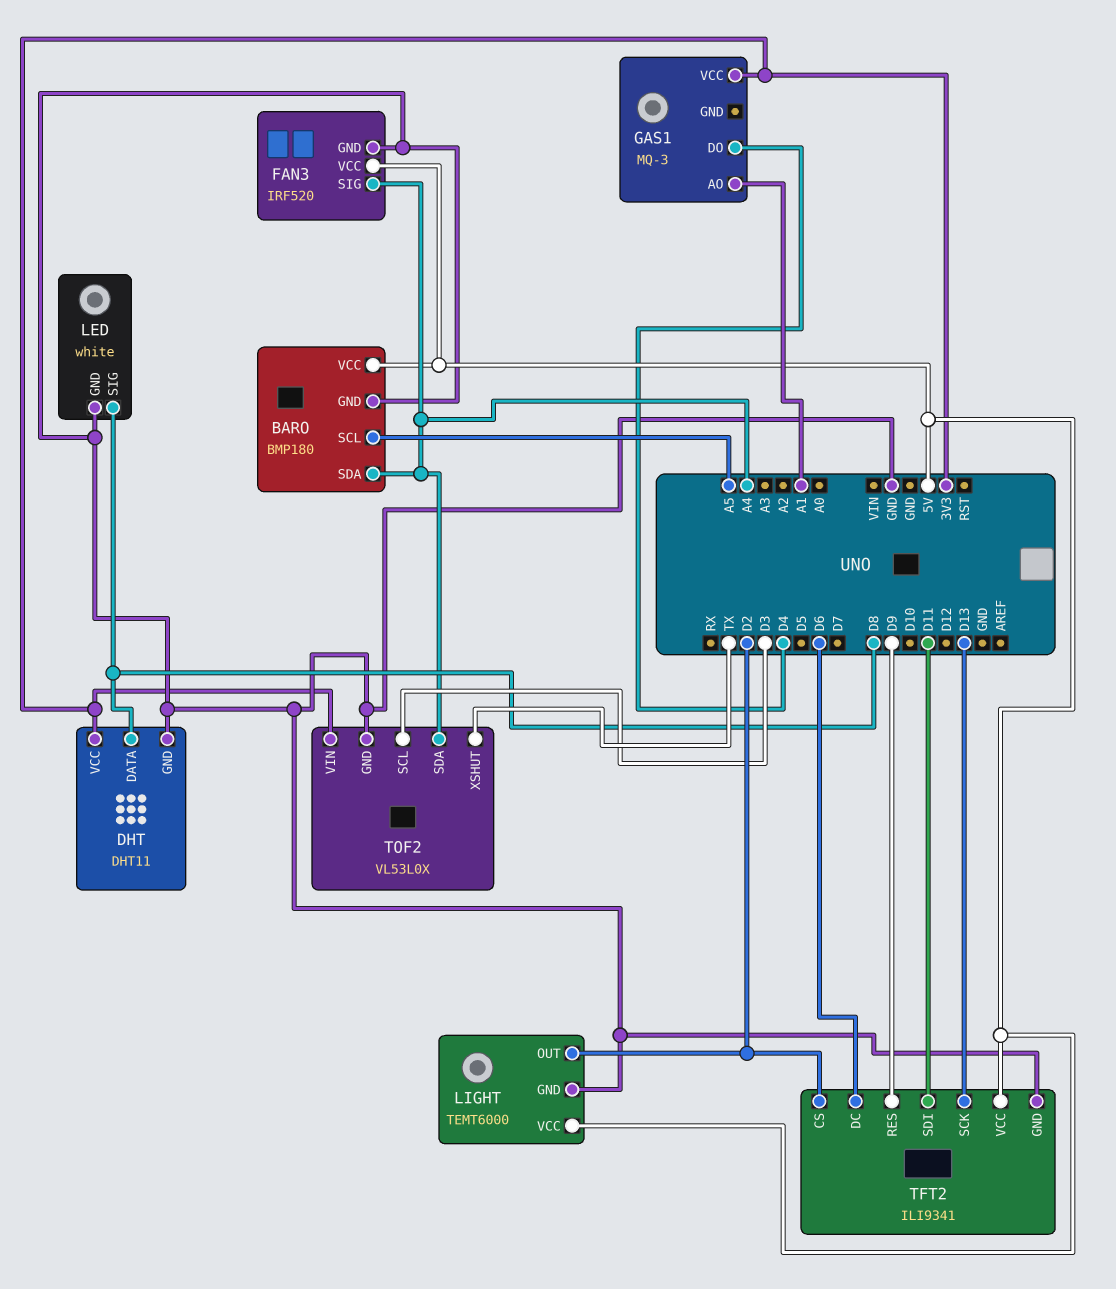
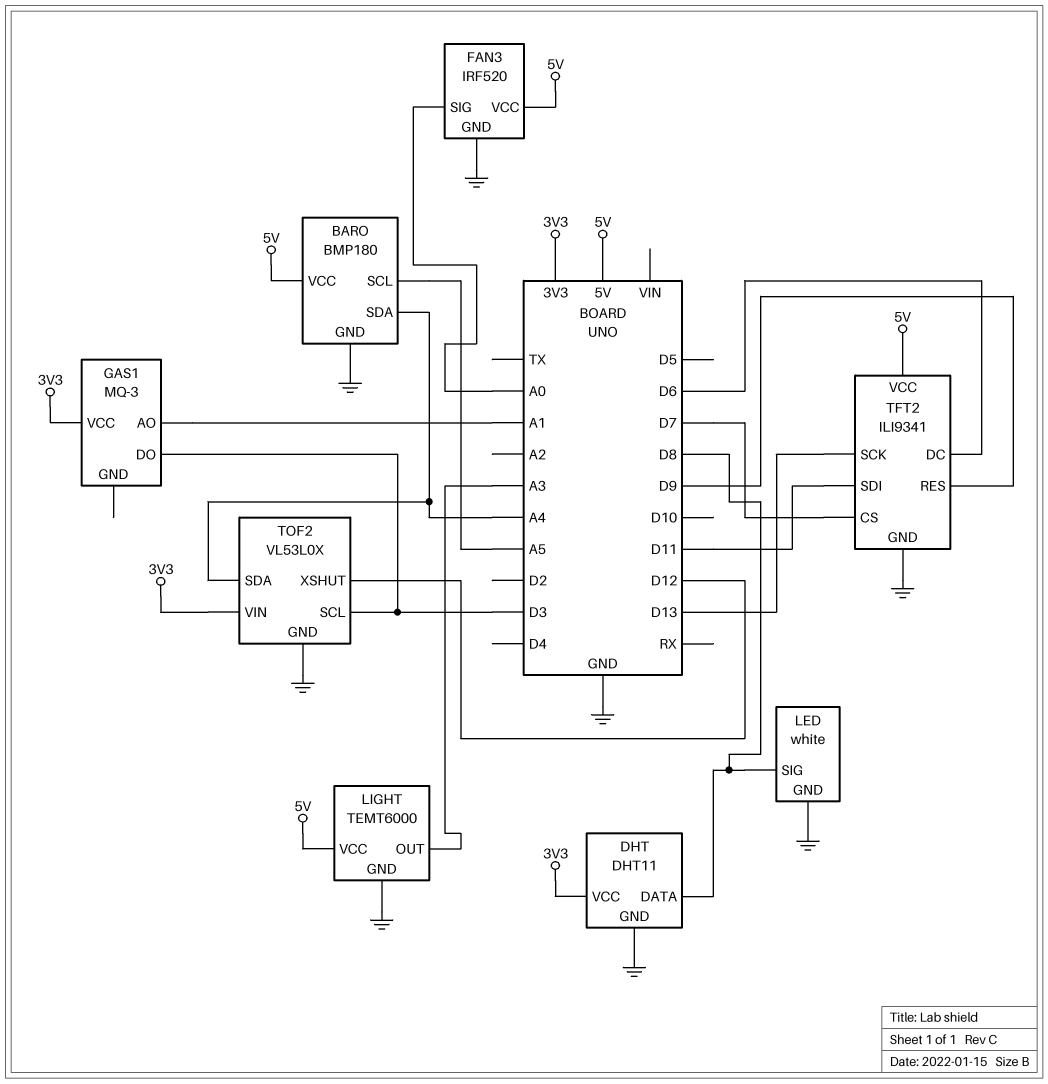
FAN3 pin SIG: A4 -> A0
GAS1 pin DO: D4 -> D3
LIGHT pin OUT: D2 -> A3
TFT2 pin CS: D2 -> D7
TOF2 pin XSHUT: TX -> D12

